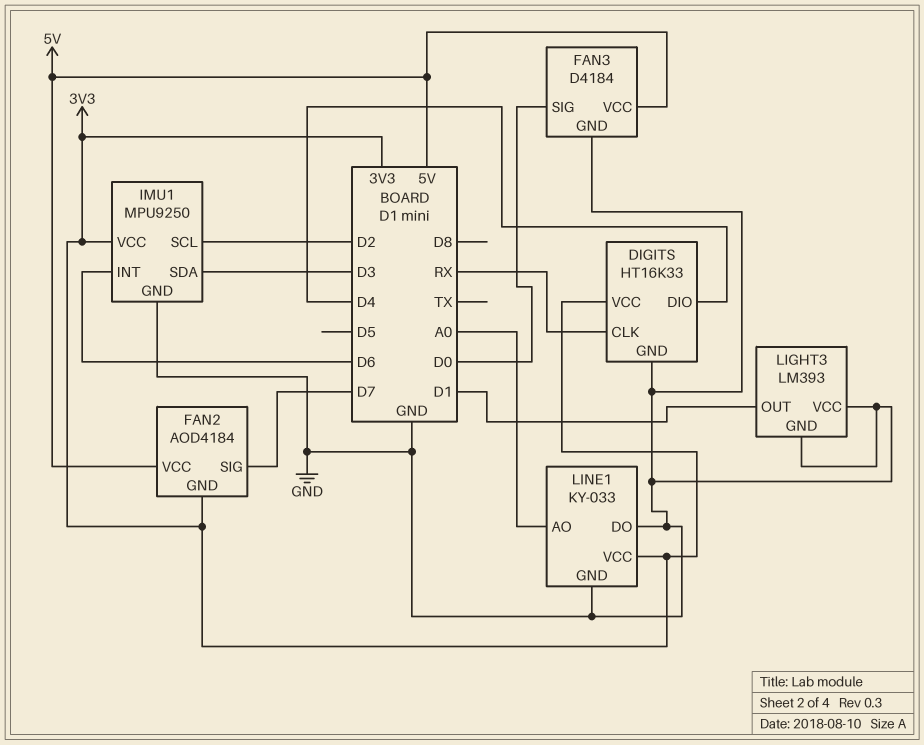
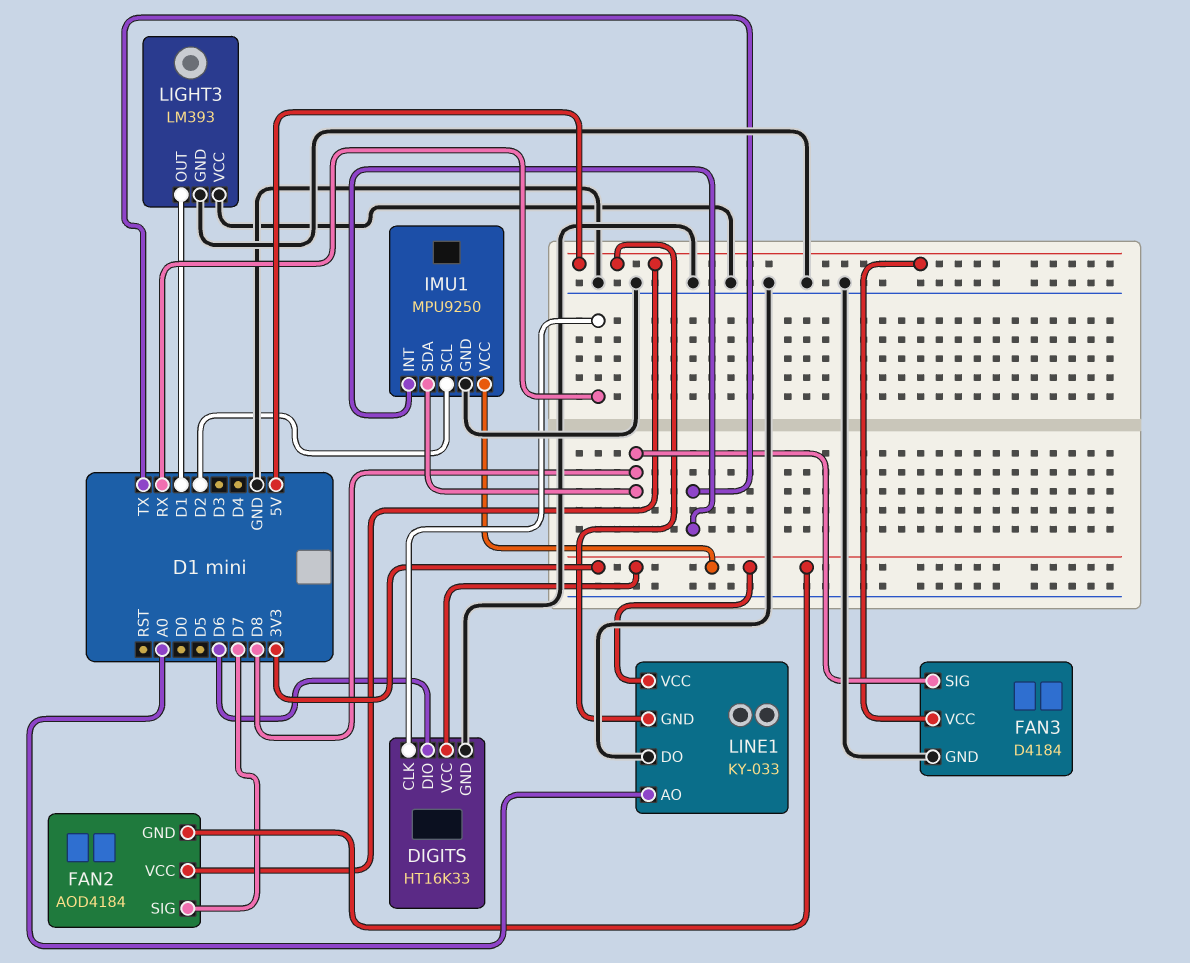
DIGITS pin DIO: D4 -> D6
FAN3 pin SIG: D0 -> D8
IMU1 pin INT: D6 -> TX
IMU1 pin SDA: D3 -> D8
LINE1 pin GND: GND -> 5V

